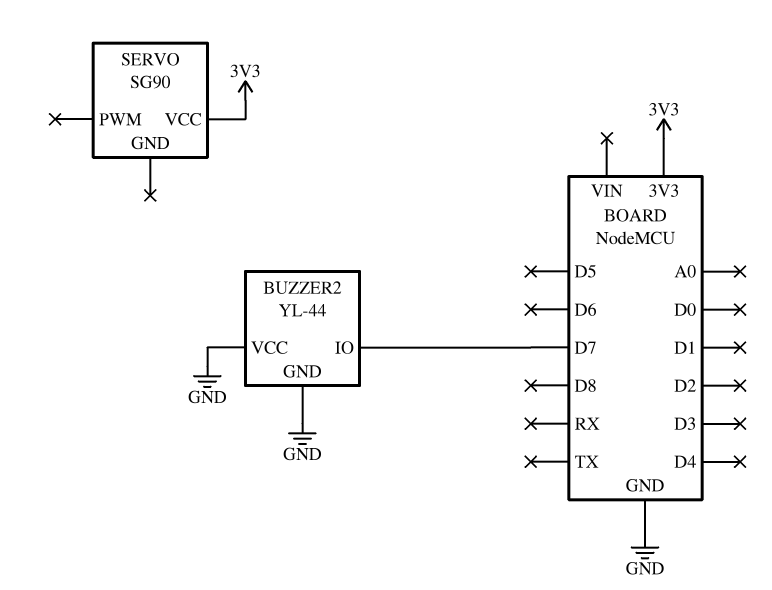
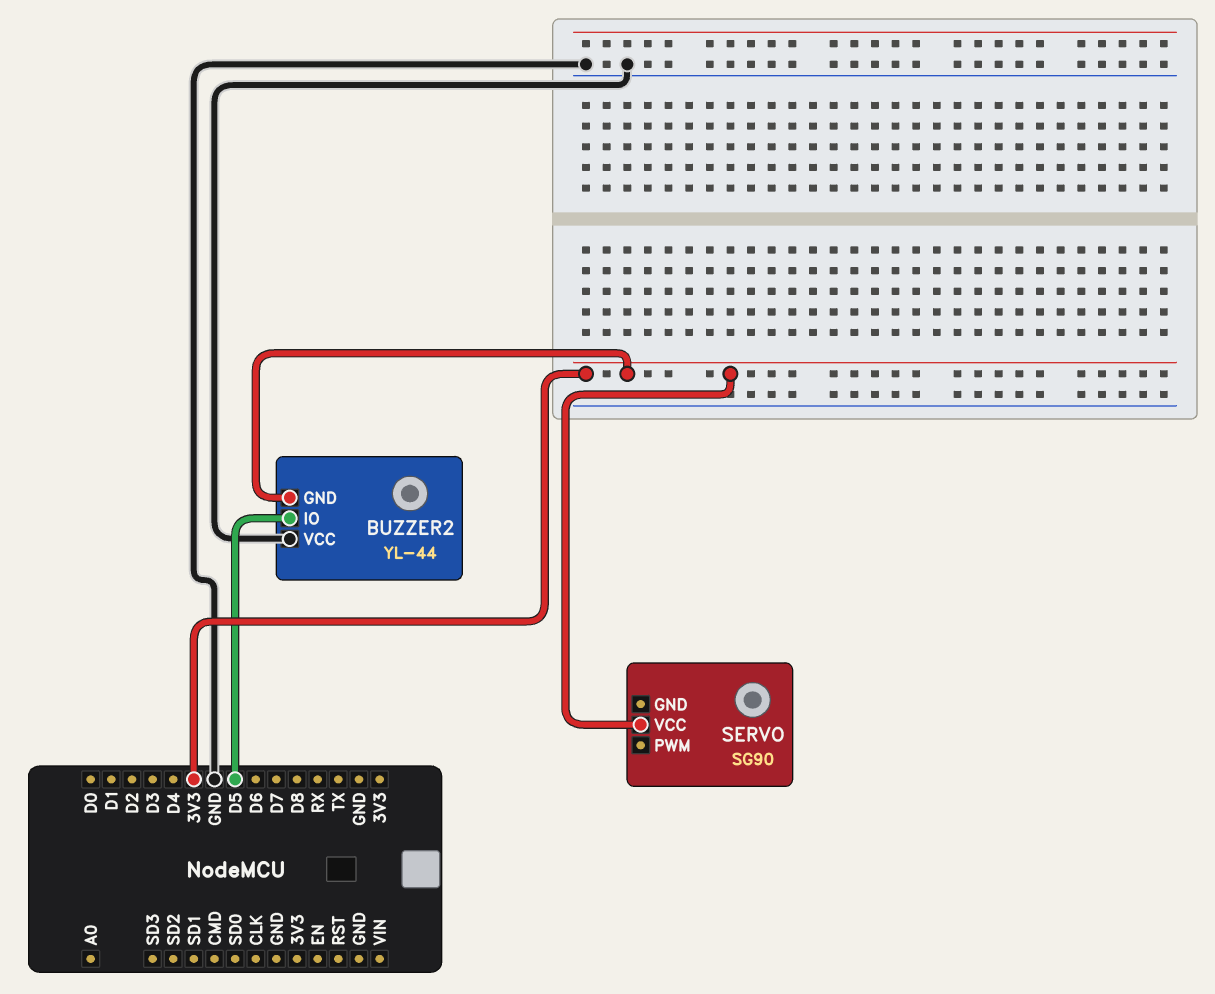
BUZZER2 pin GND: GND -> 3V3
BUZZER2 pin IO: D7 -> D5

